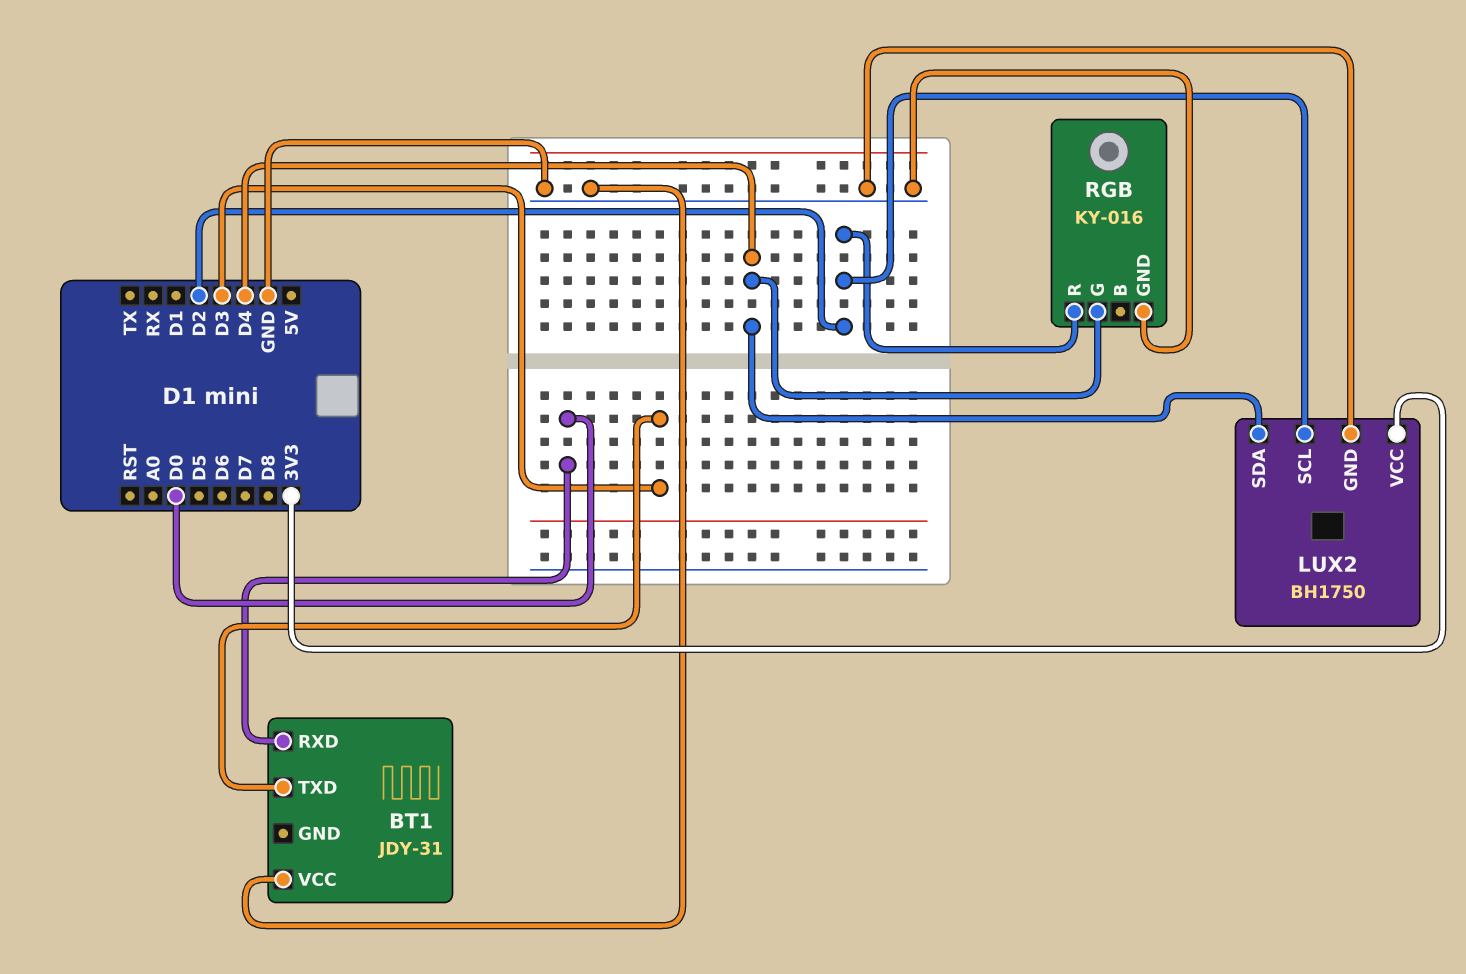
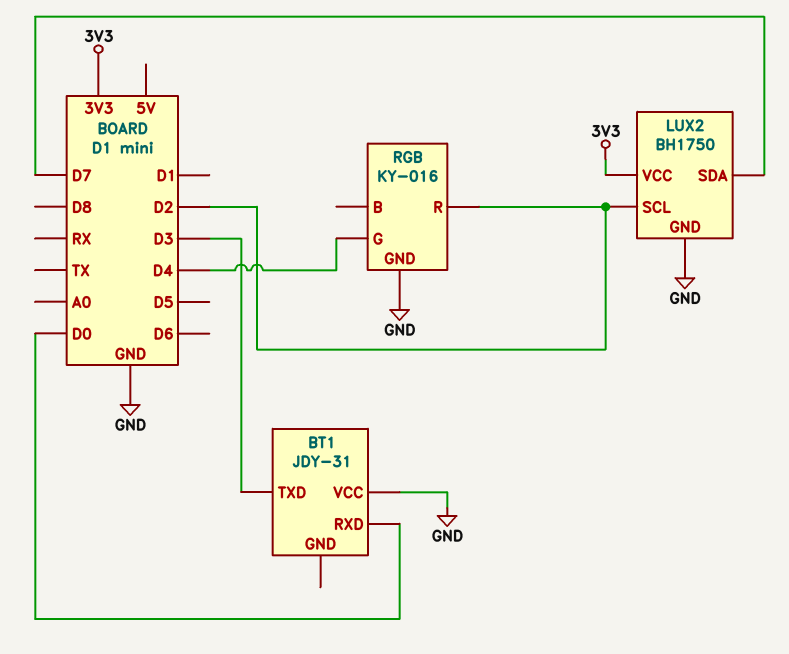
LUX2 pin SDA: D4 -> D7

